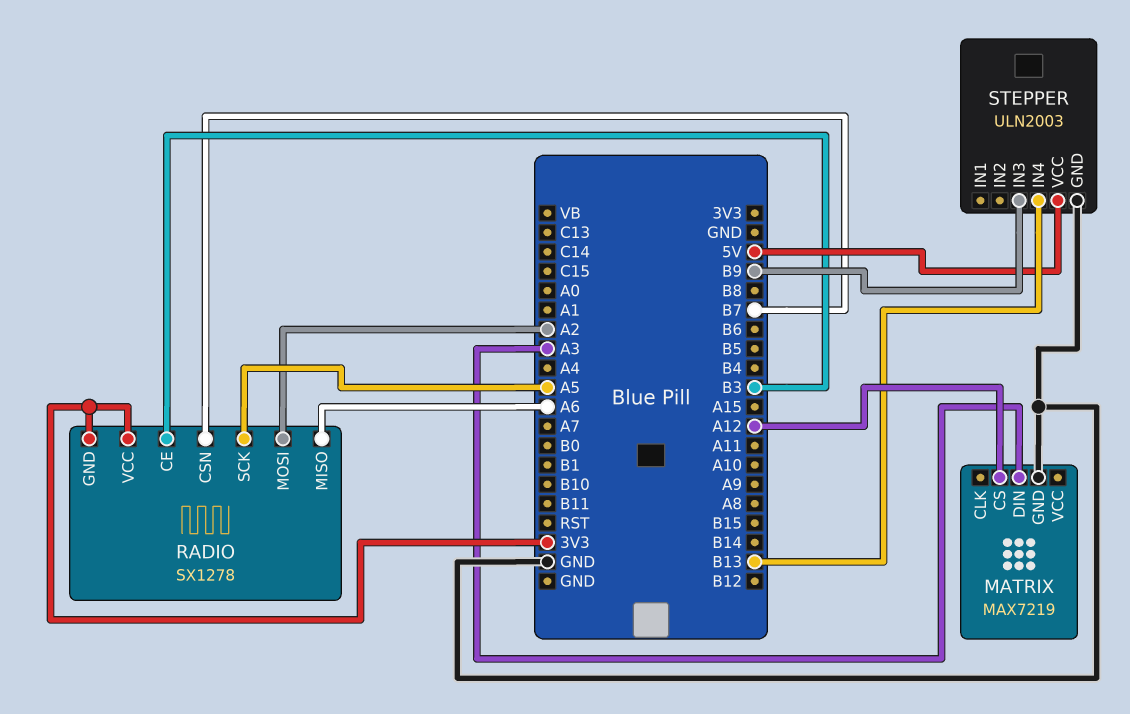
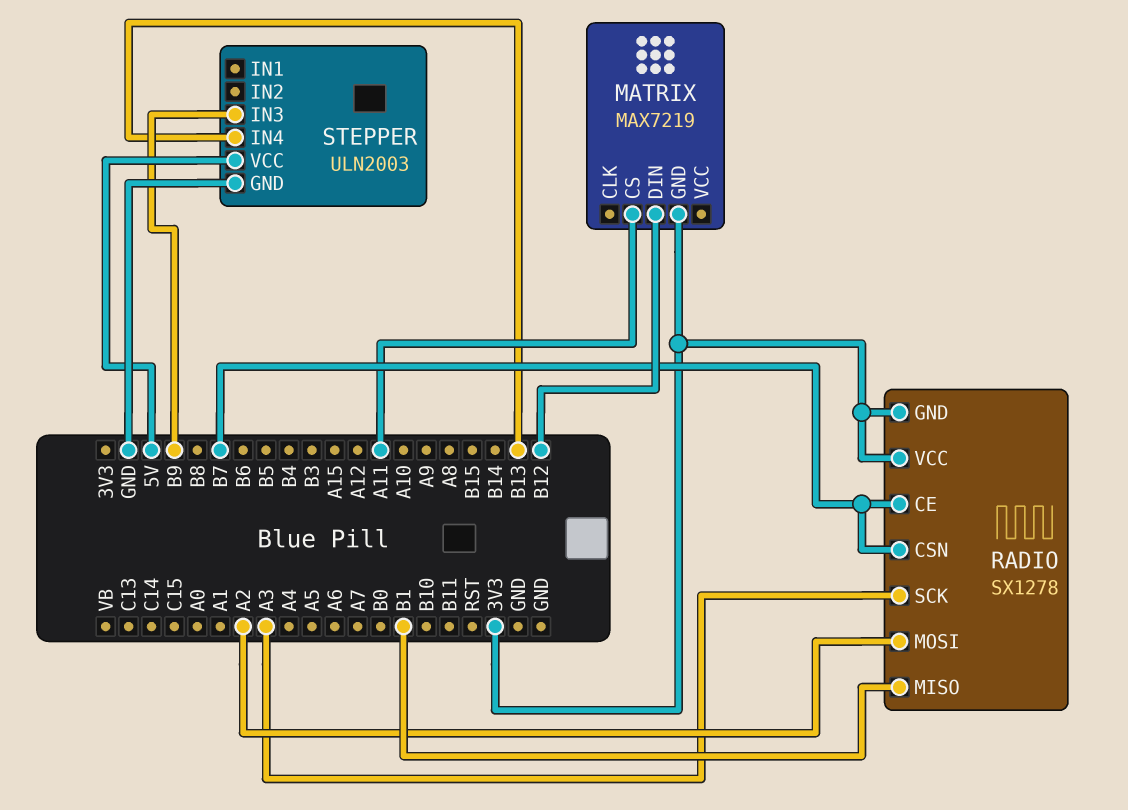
MATRIX pin CS: A12 -> A11
MATRIX pin DIN: A3 -> B12
MATRIX pin GND: GND -> 3V3
RADIO pin CE: B3 -> B7
RADIO pin MISO: A6 -> B1
RADIO pin SCK: A5 -> A3

